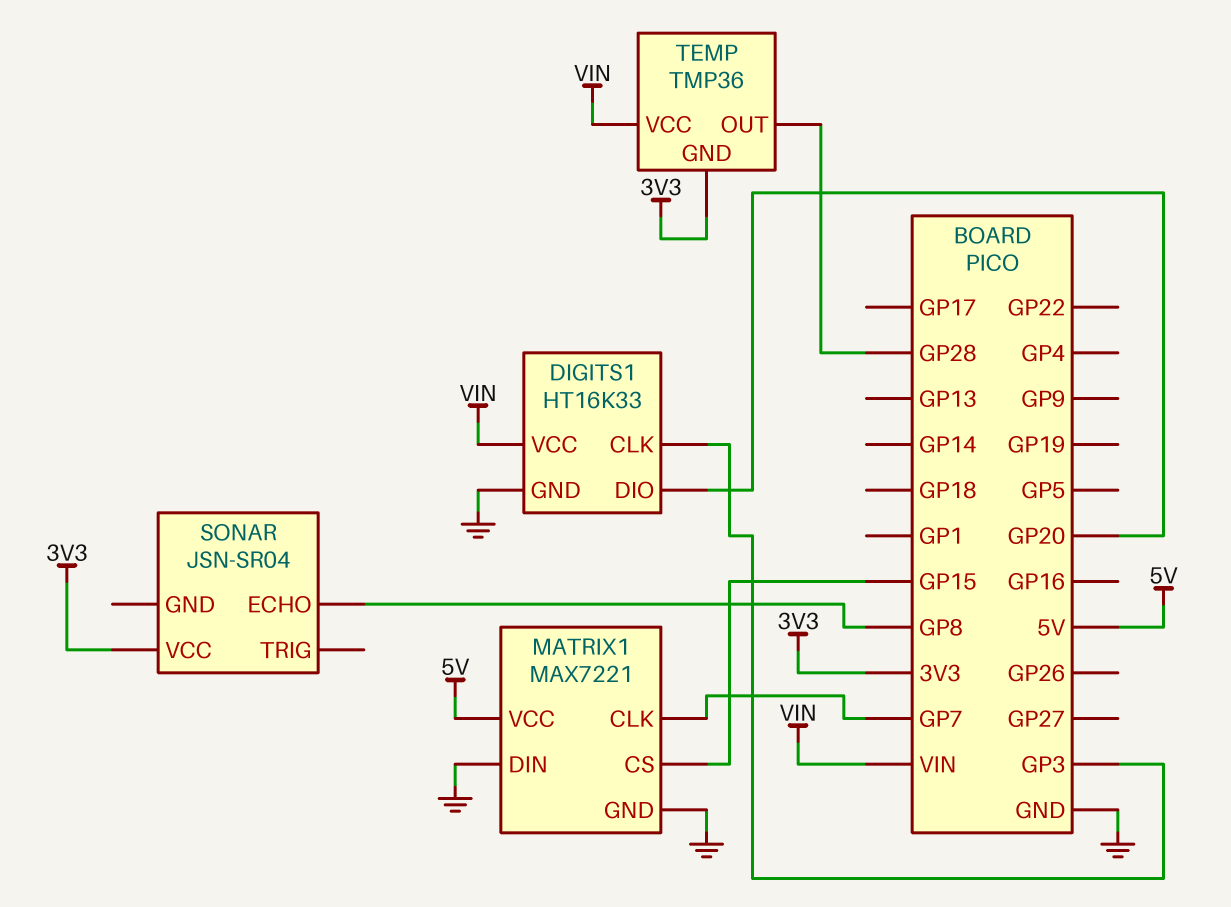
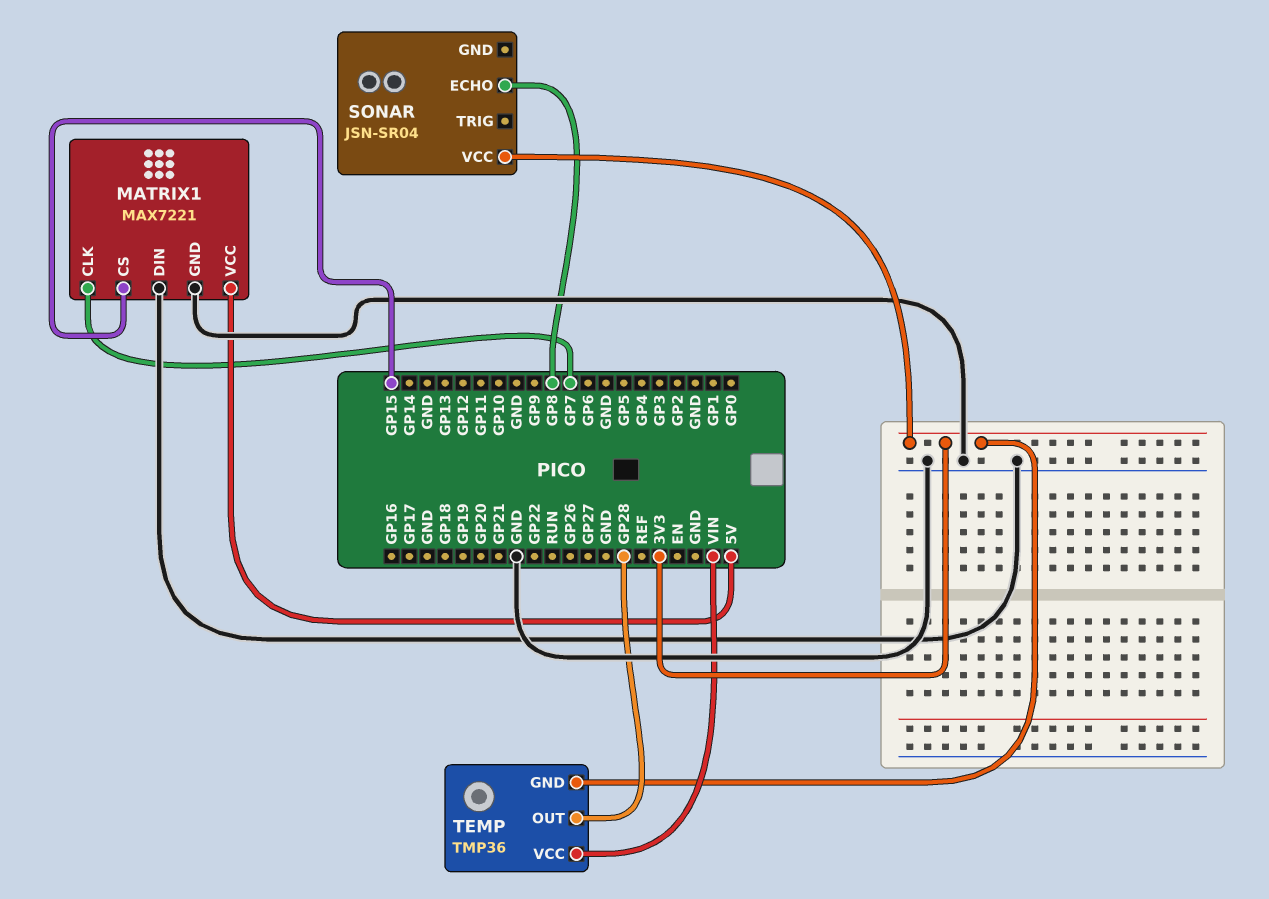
DIGITS1: HT16K33 -> none
DIGITS1 pin CLK: GP3 -> none
DIGITS1 pin DIO: GP20 -> none
DIGITS1 pin GND: GND -> none
DIGITS1 pin VCC: VIN -> none

